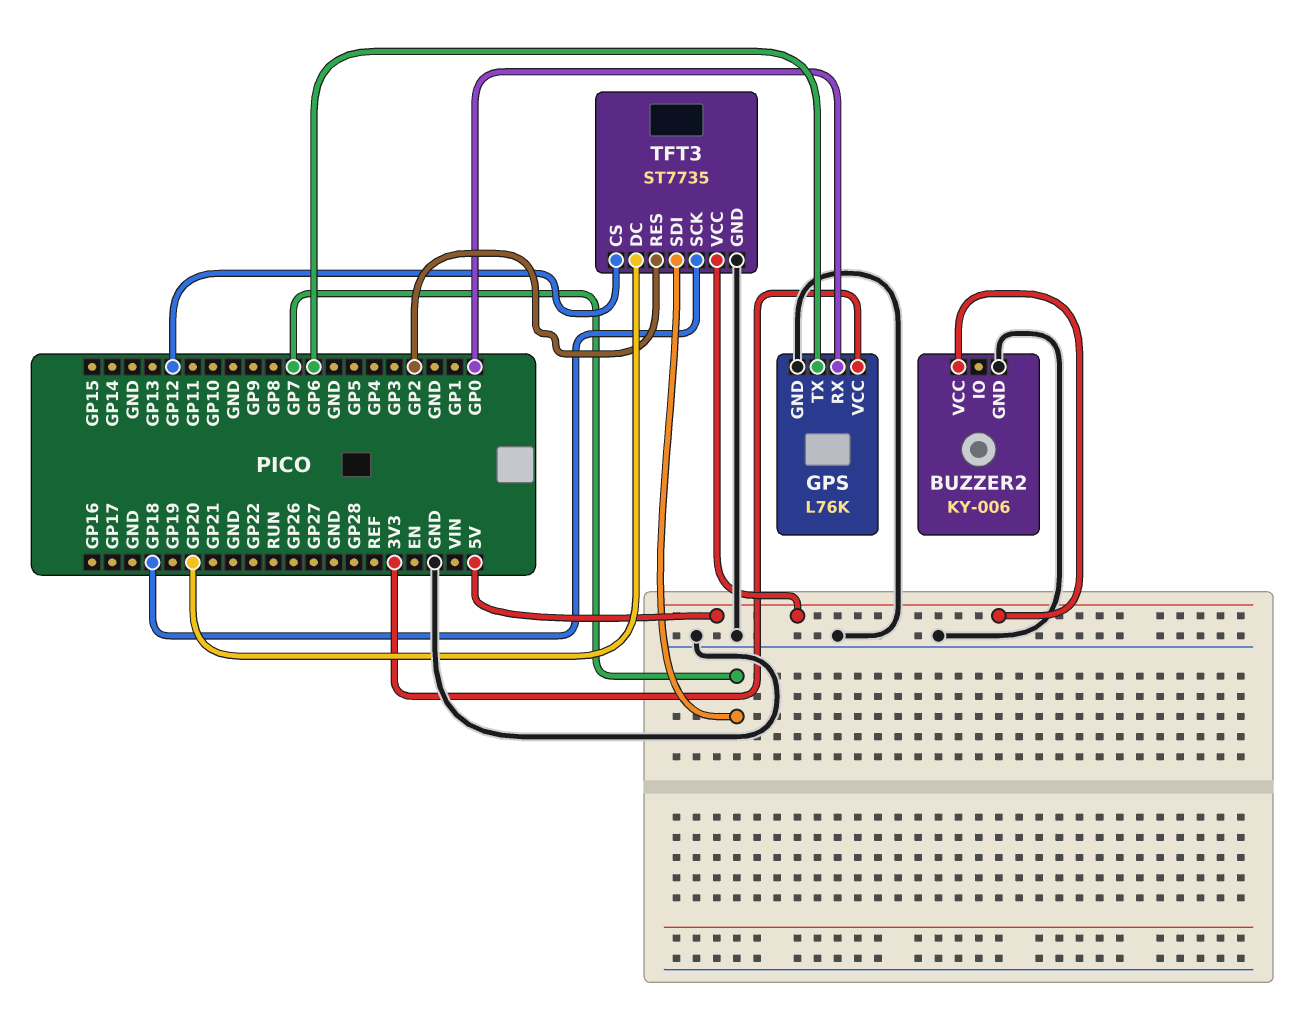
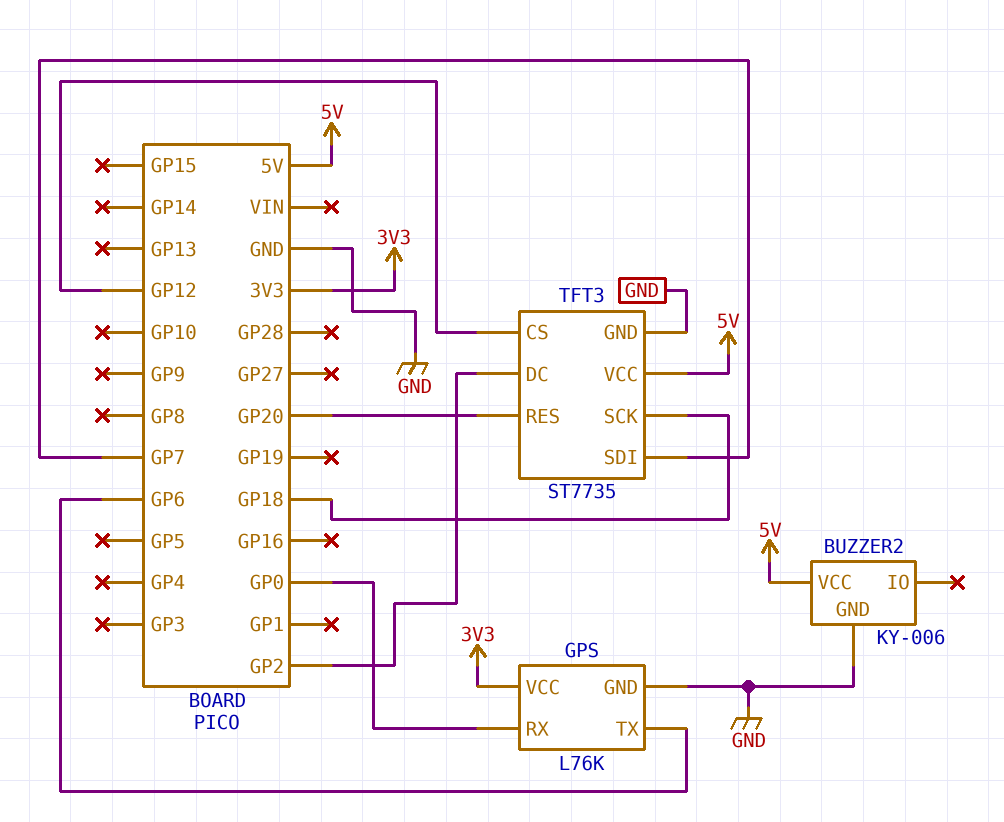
TFT3 pin DC: GP20 -> GP2
TFT3 pin RES: GP2 -> GP20

